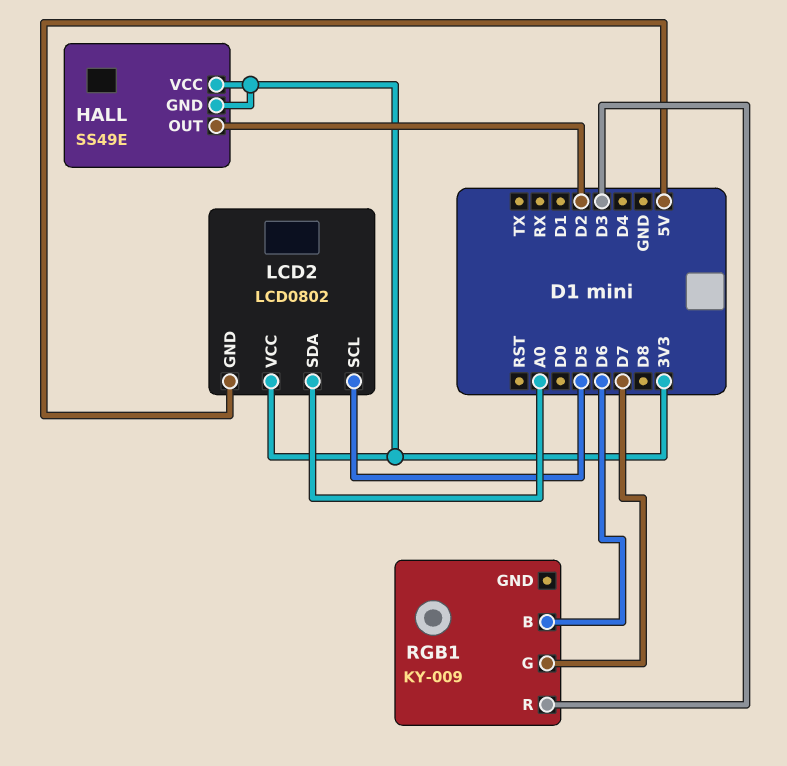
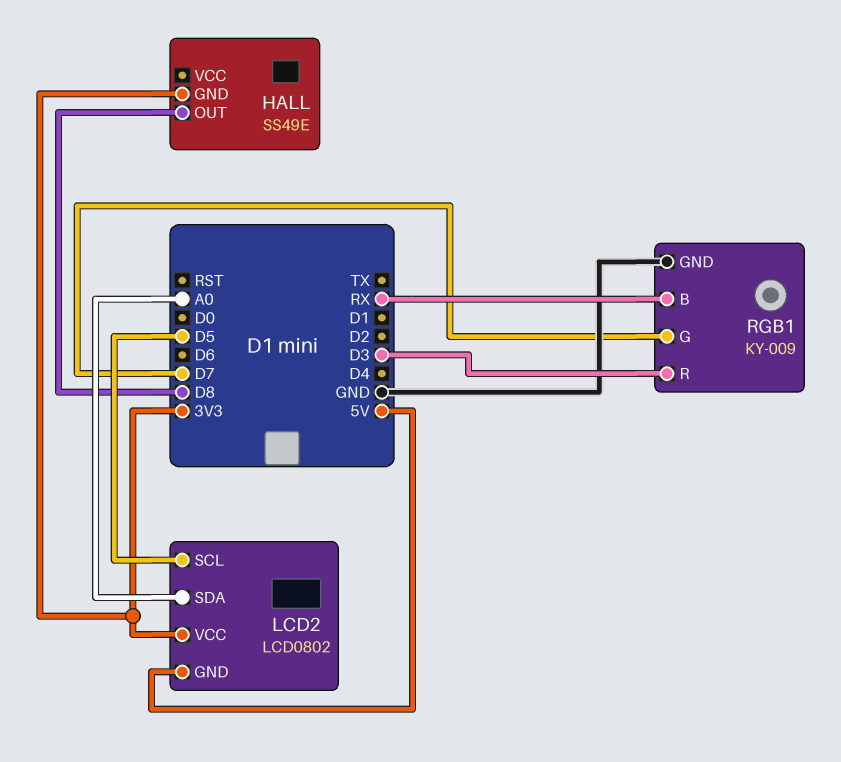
HALL pin OUT: D2 -> D8
HALL pin VCC: 3V3 -> none
RGB1 pin B: D6 -> RX
RGB1 pin GND: none -> GND

